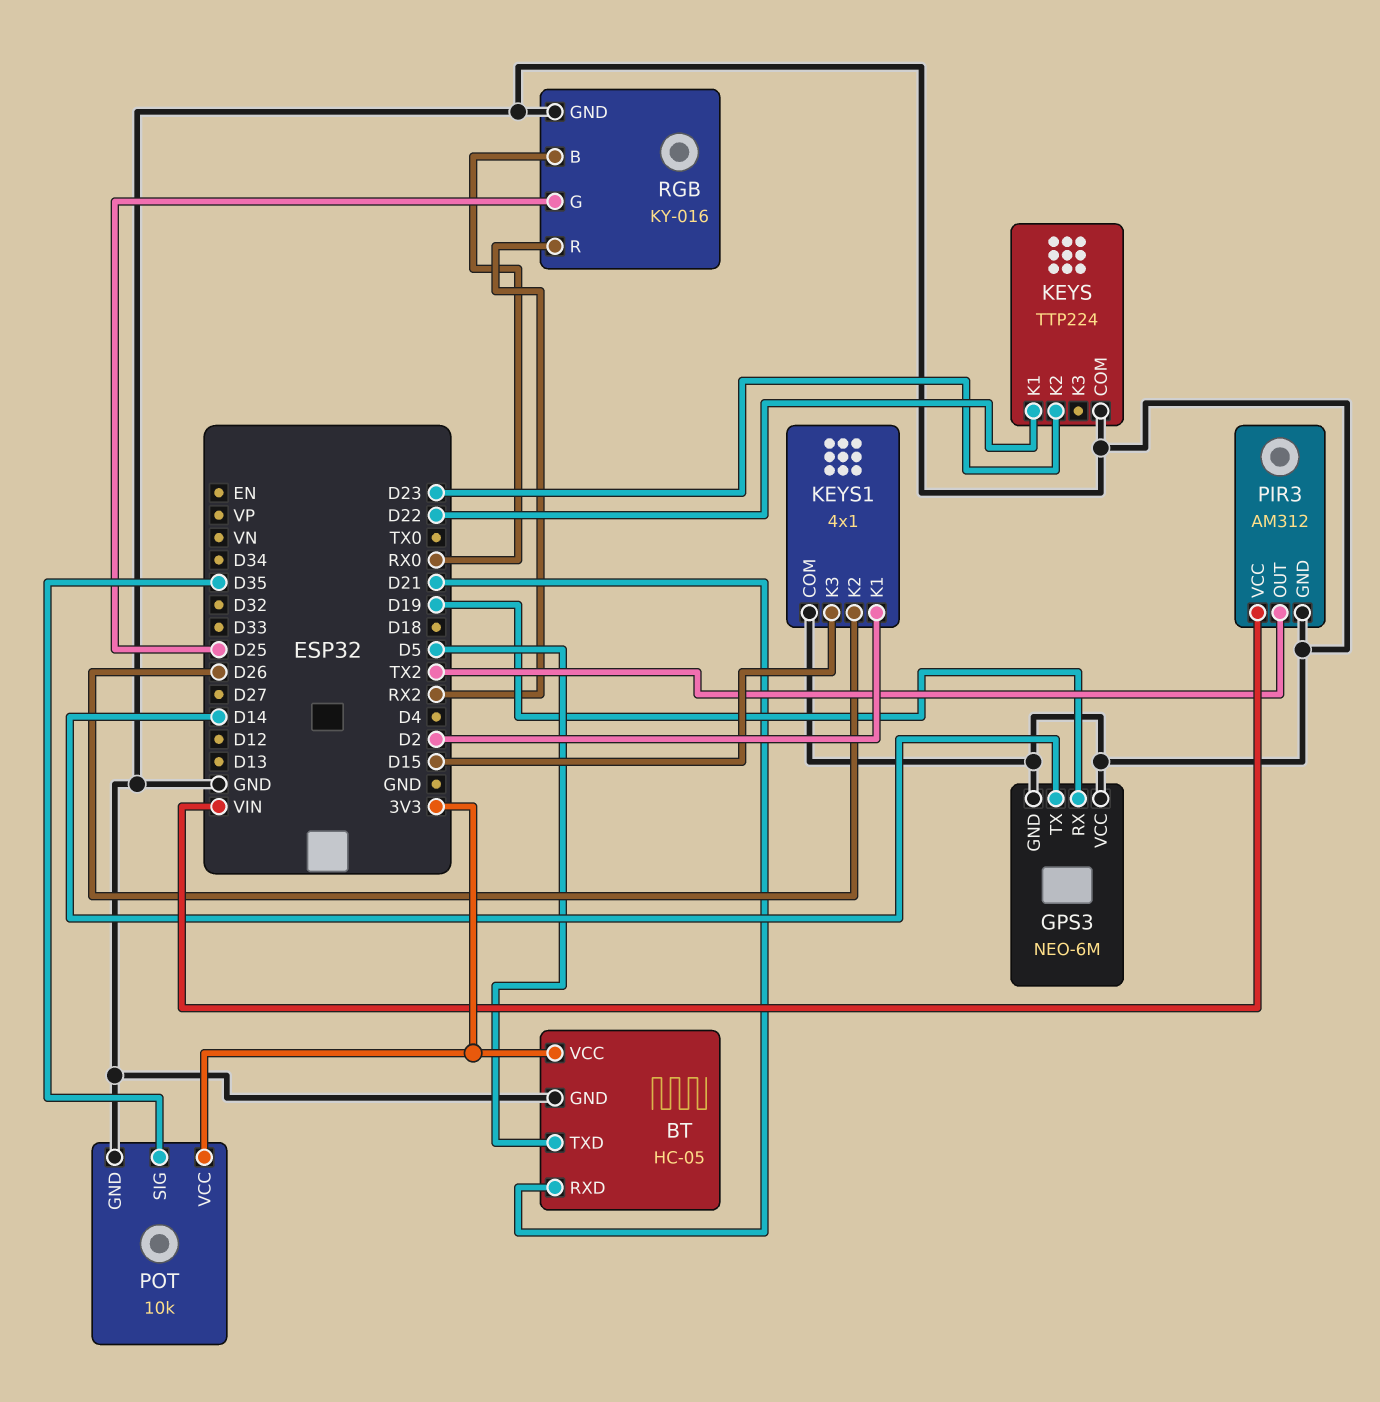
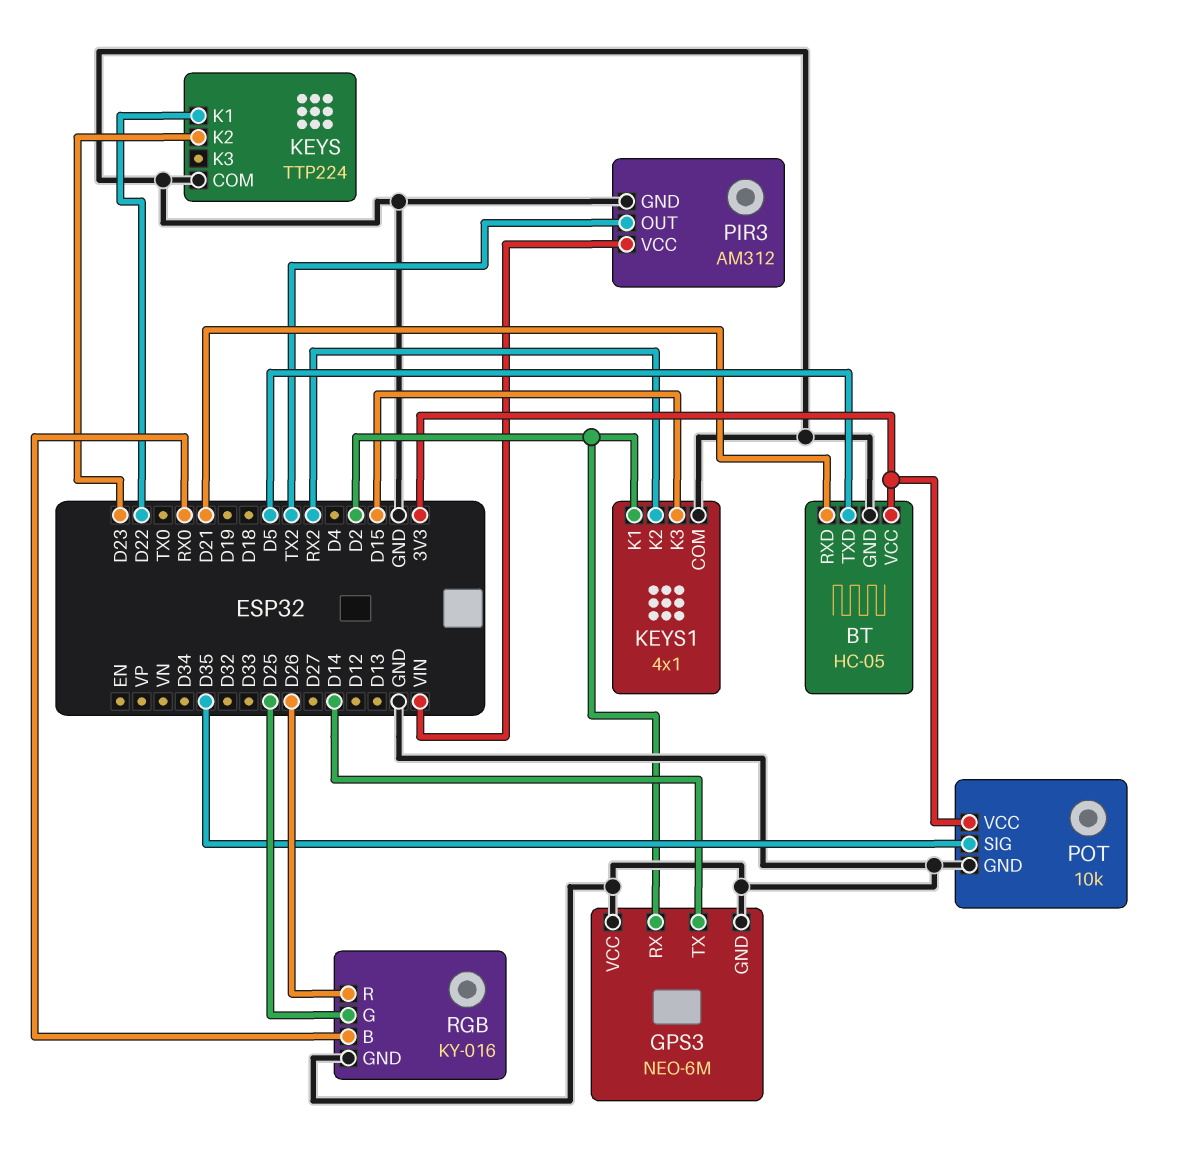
GPS3 pin RX: D19 -> D2
KEYS1 pin K2: D26 -> RX2
RGB pin R: RX2 -> D26

